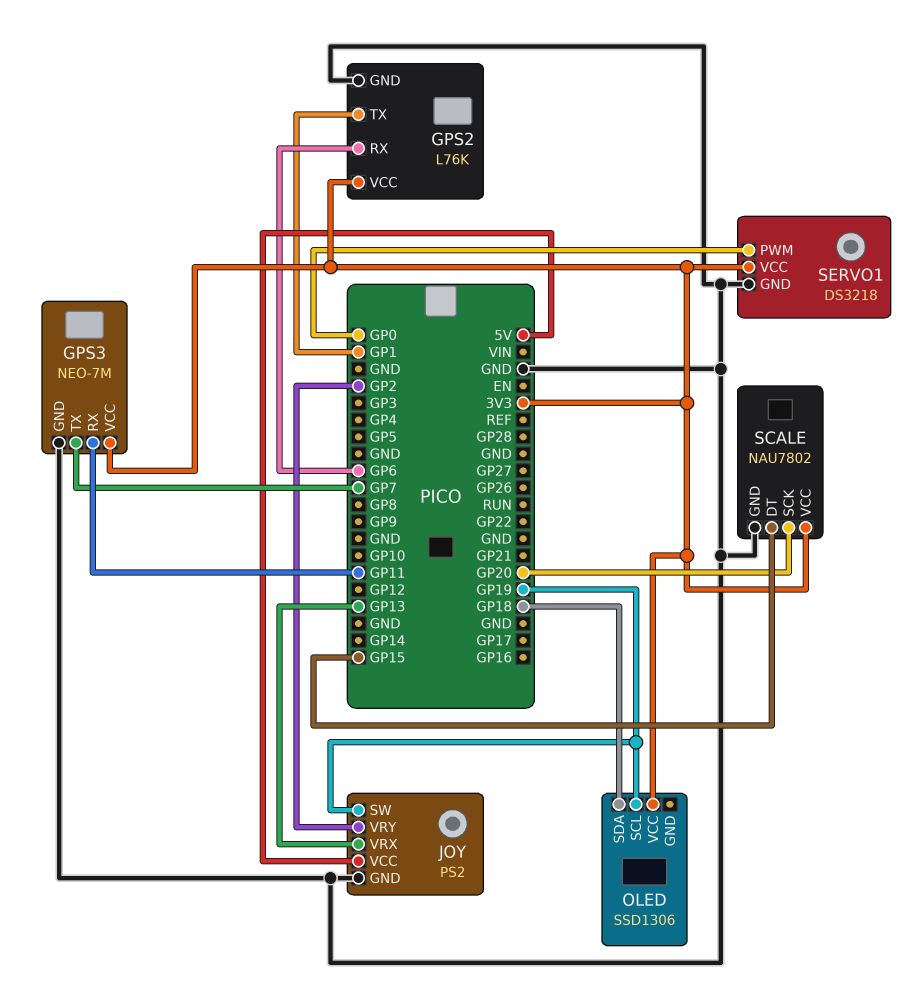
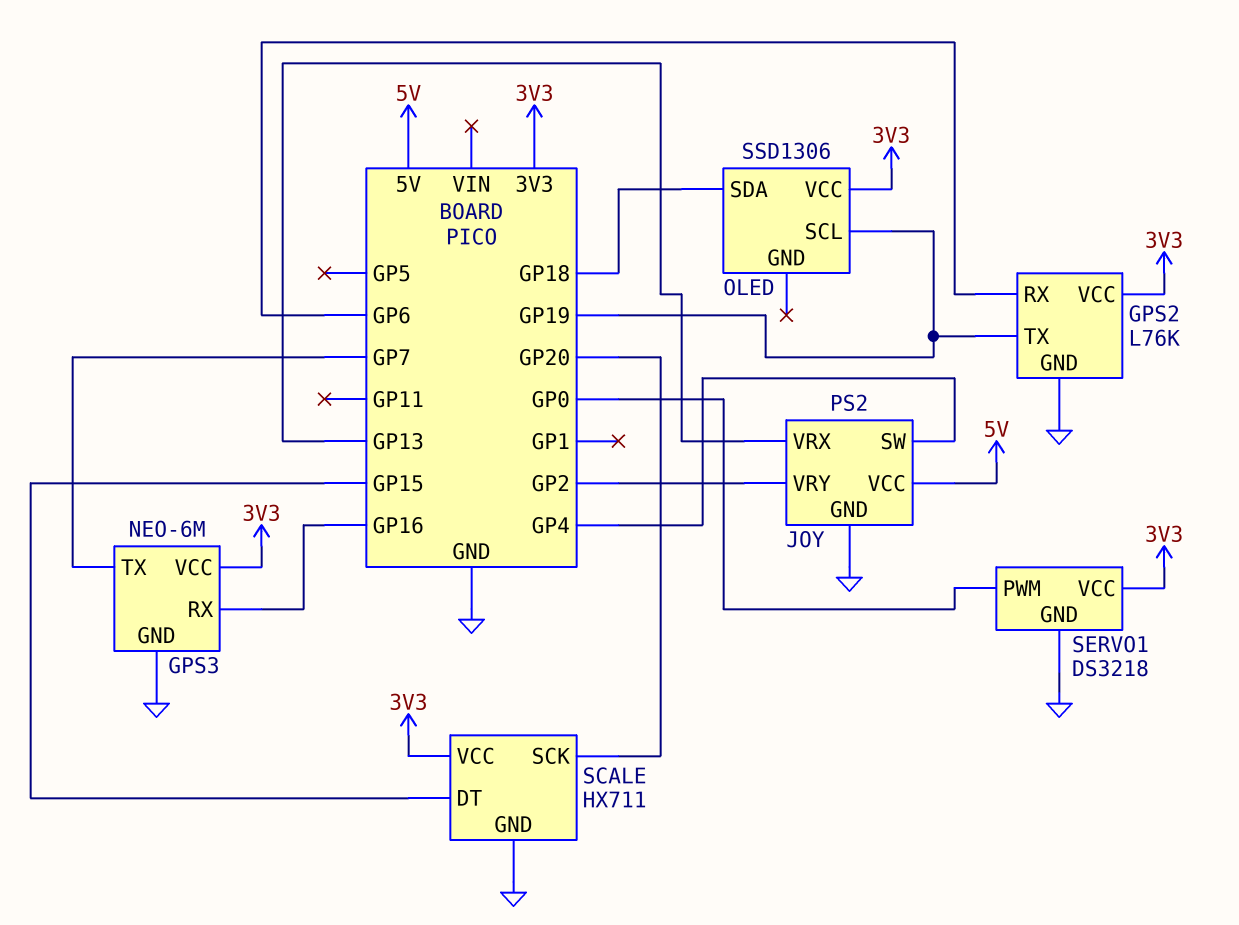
GPS2 pin TX: GP1 -> GP19
GPS3: NEO-7M -> NEO-6M
GPS3 pin RX: GP11 -> GP16
JOY pin SW: GP19 -> GP4
SCALE: NAU7802 -> HX711

